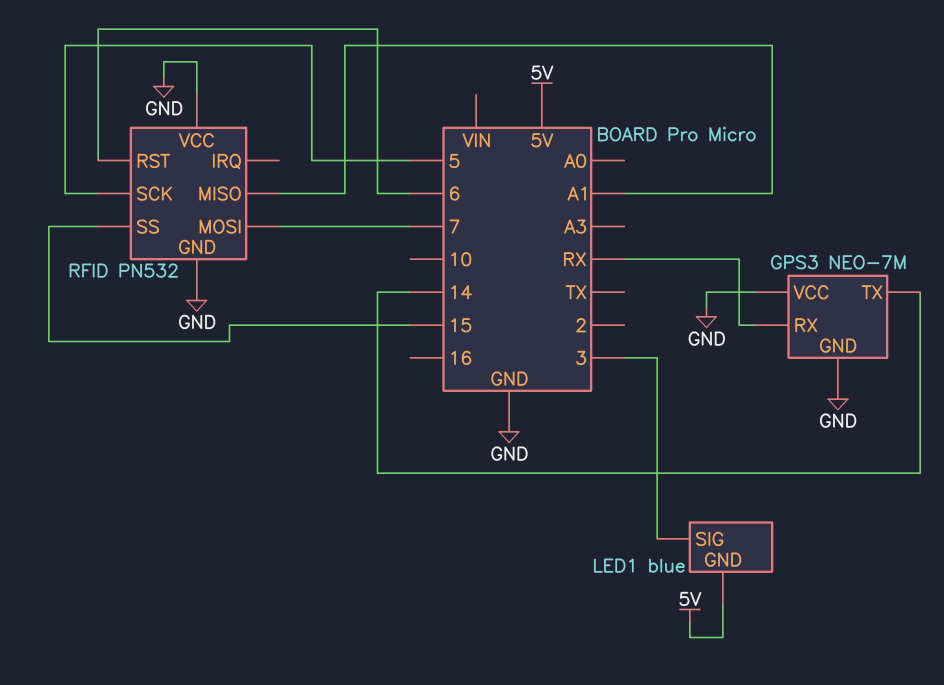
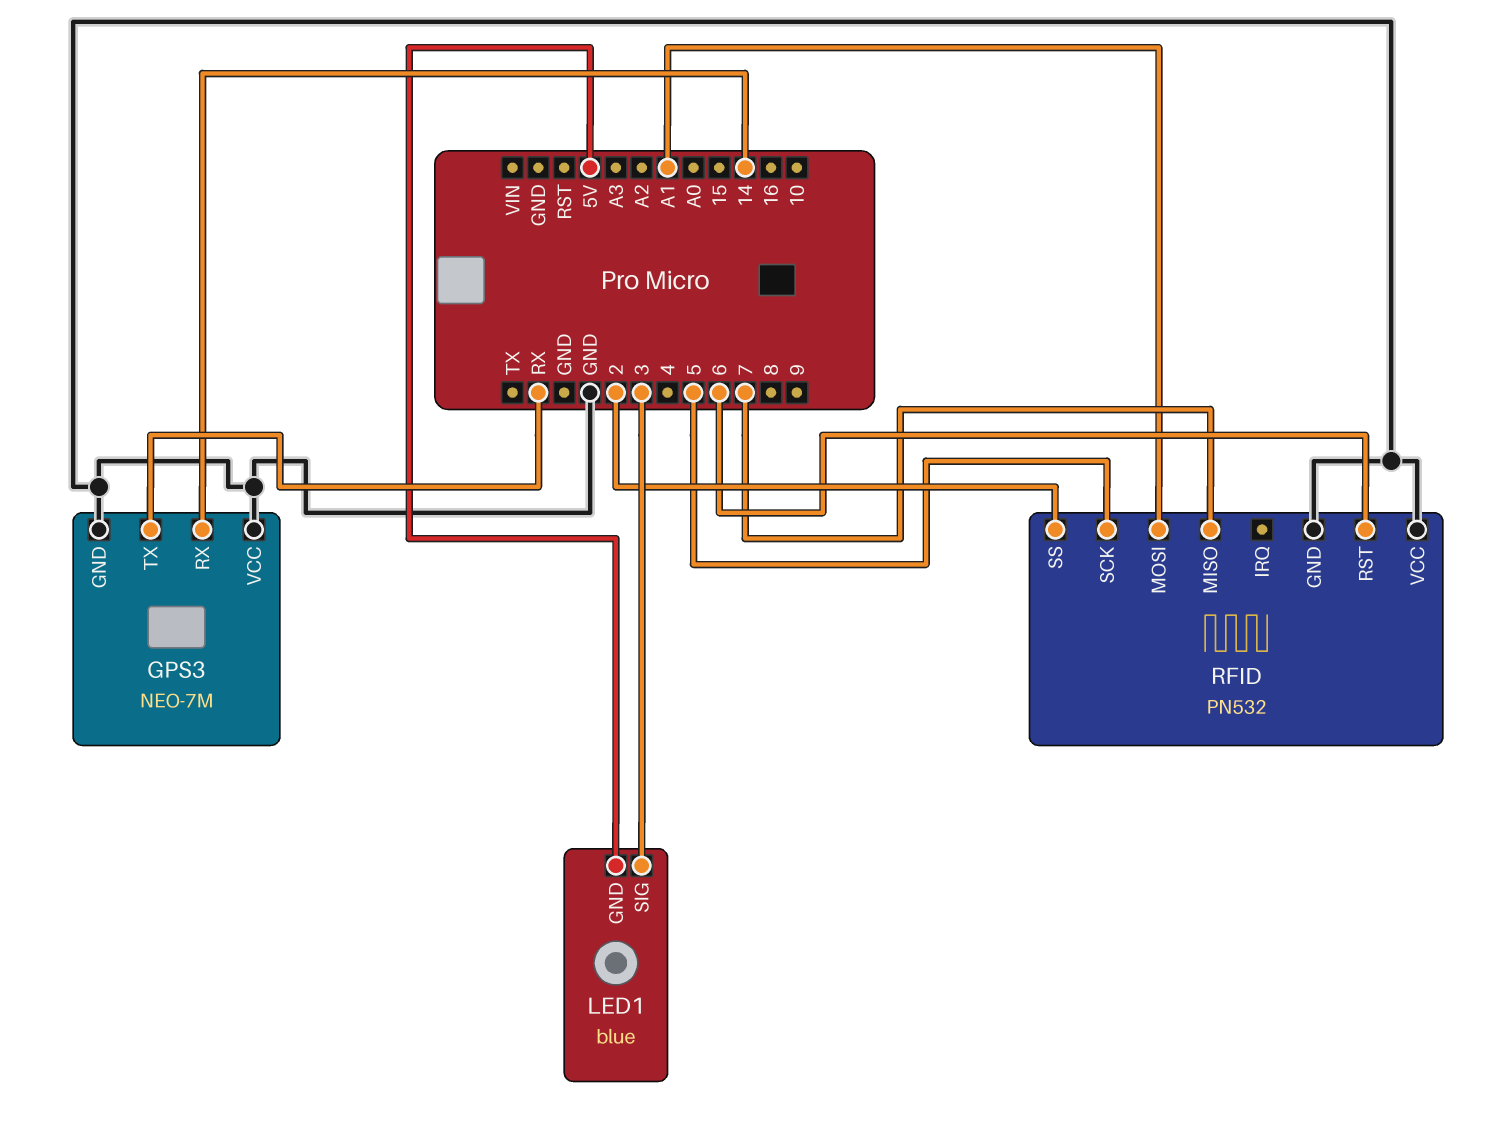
GPS3 pin RX: RX -> 14
GPS3 pin TX: 14 -> RX
RFID pin MISO: A1 -> 7
RFID pin MOSI: 7 -> A1
RFID pin SS: 15 -> 2

